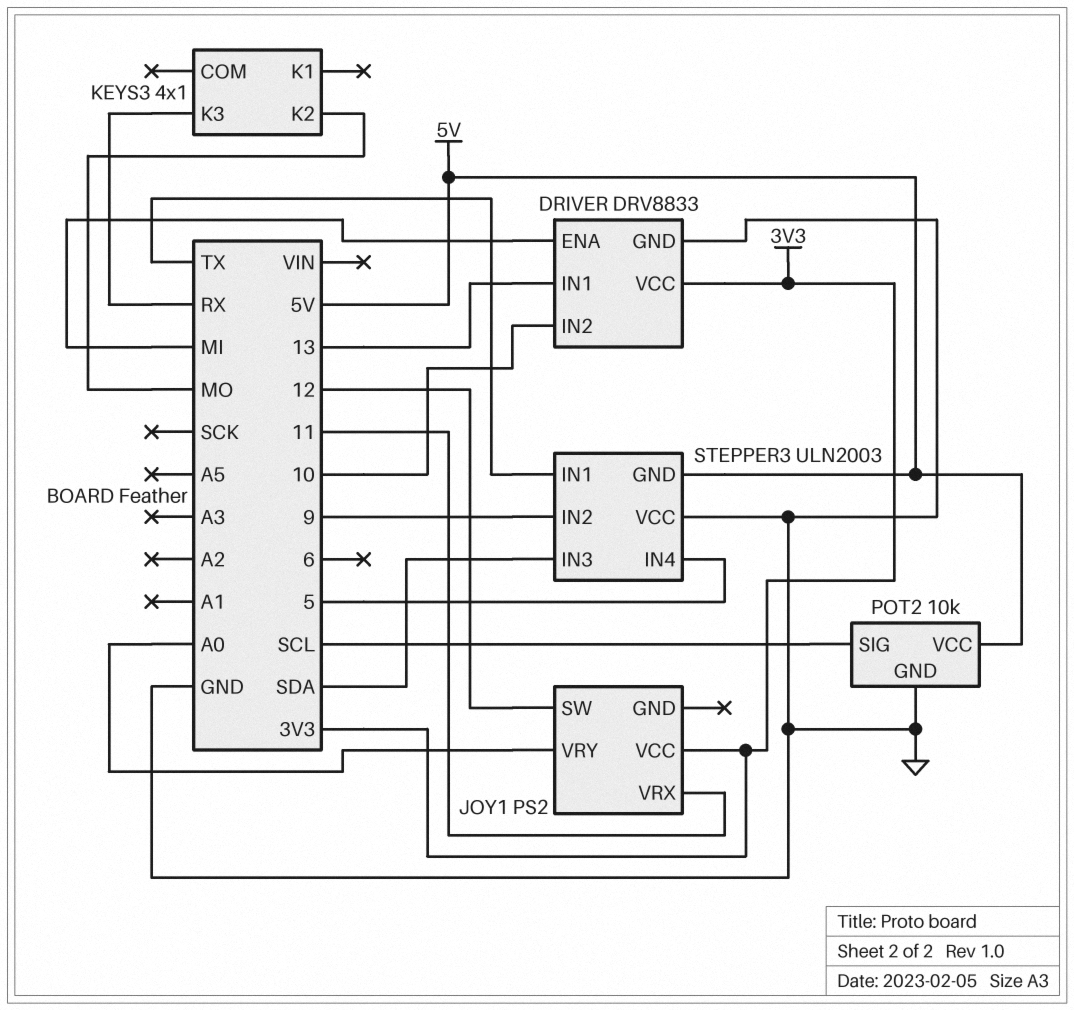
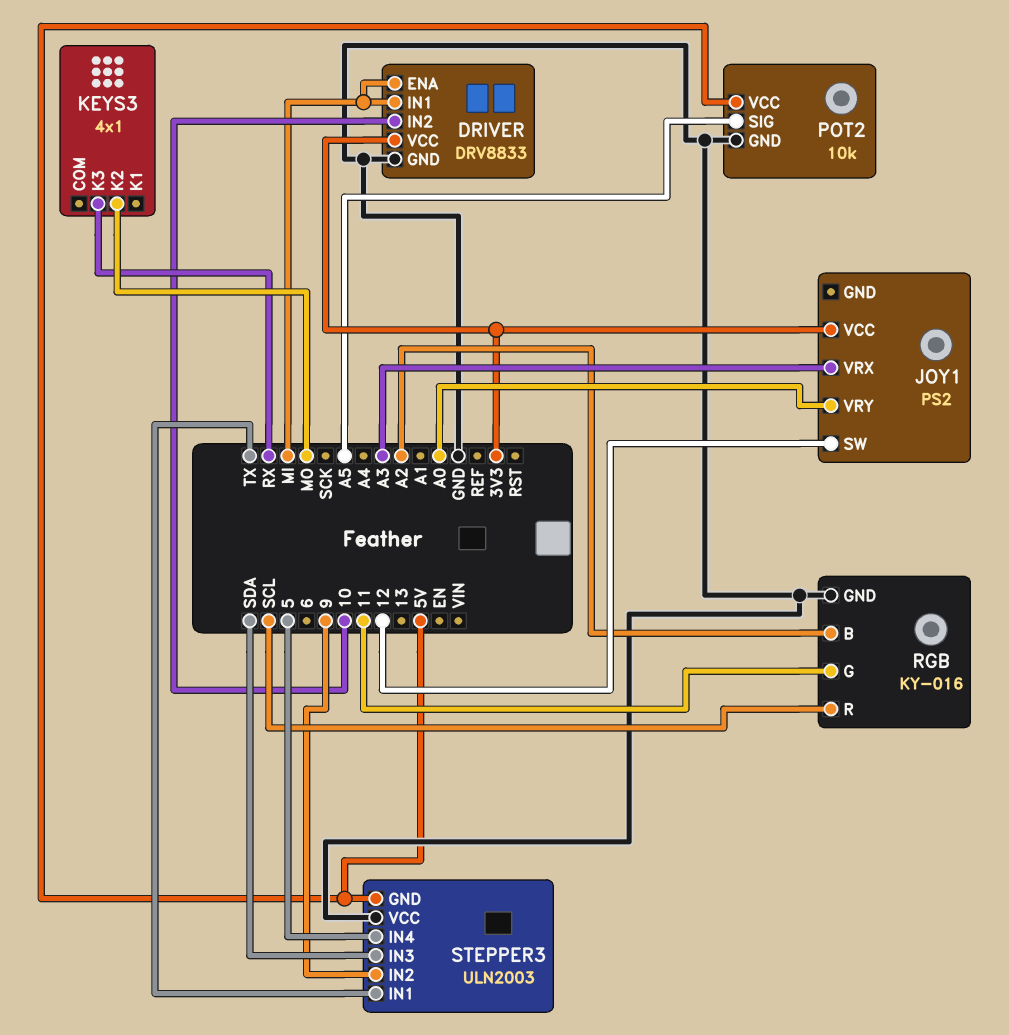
DRIVER pin IN1: 13 -> MI
JOY1 pin VRX: 11 -> A3
POT2 pin SIG: SCL -> A5
RGB: none -> KY-016
RGB pin B: none -> A2
RGB pin G: none -> 11
RGB pin GND: none -> GND
RGB pin R: none -> SCL

